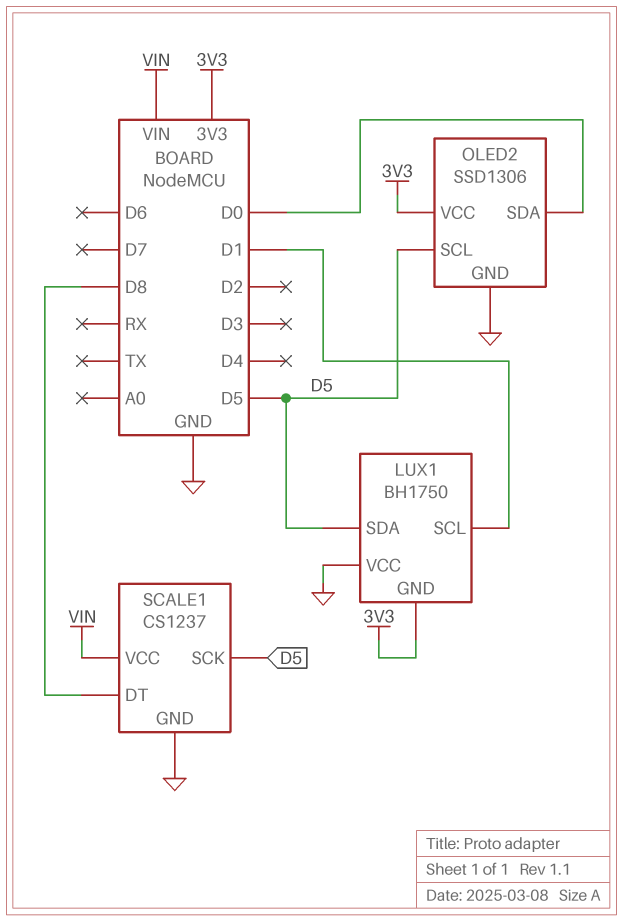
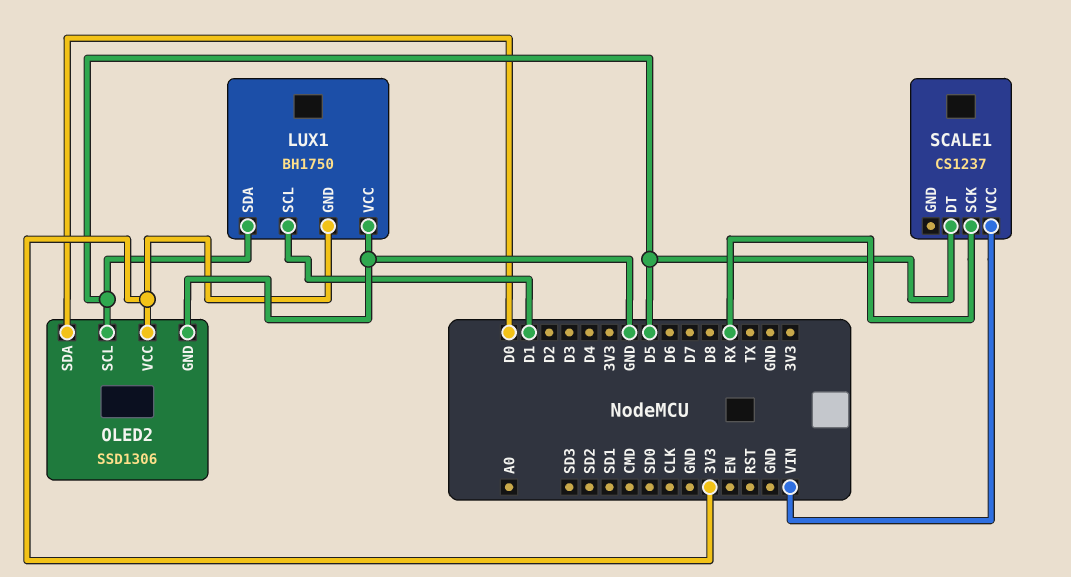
SCALE1 pin DT: D8 -> D5
SCALE1 pin GND: GND -> none
SCALE1 pin SCK: D5 -> RX

